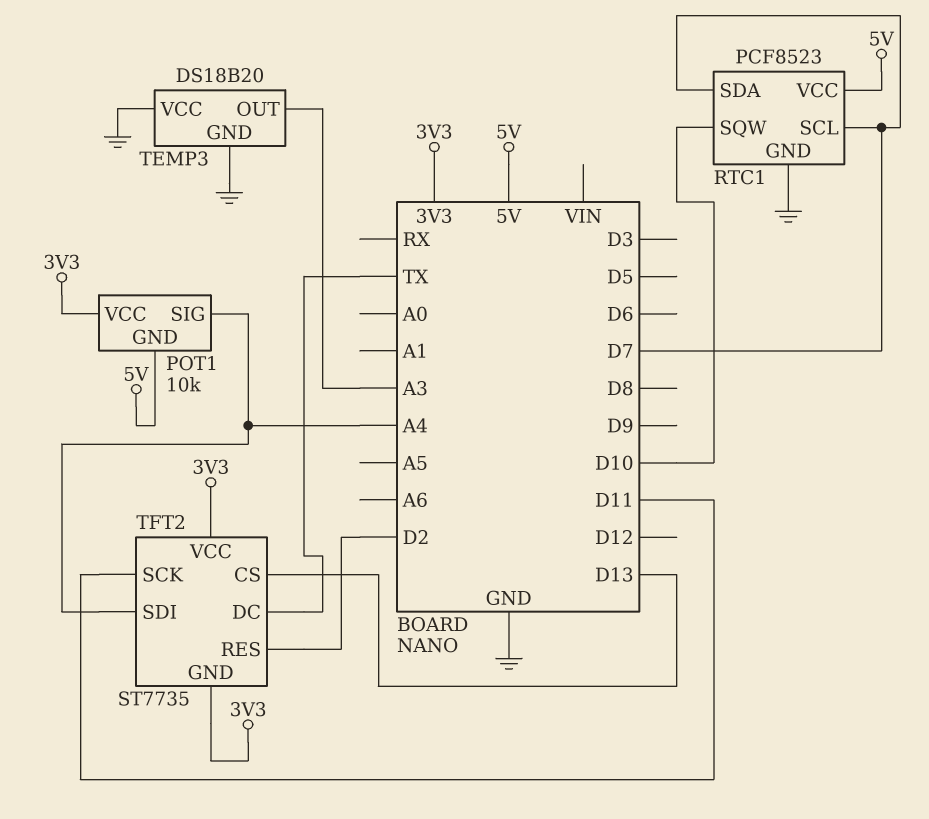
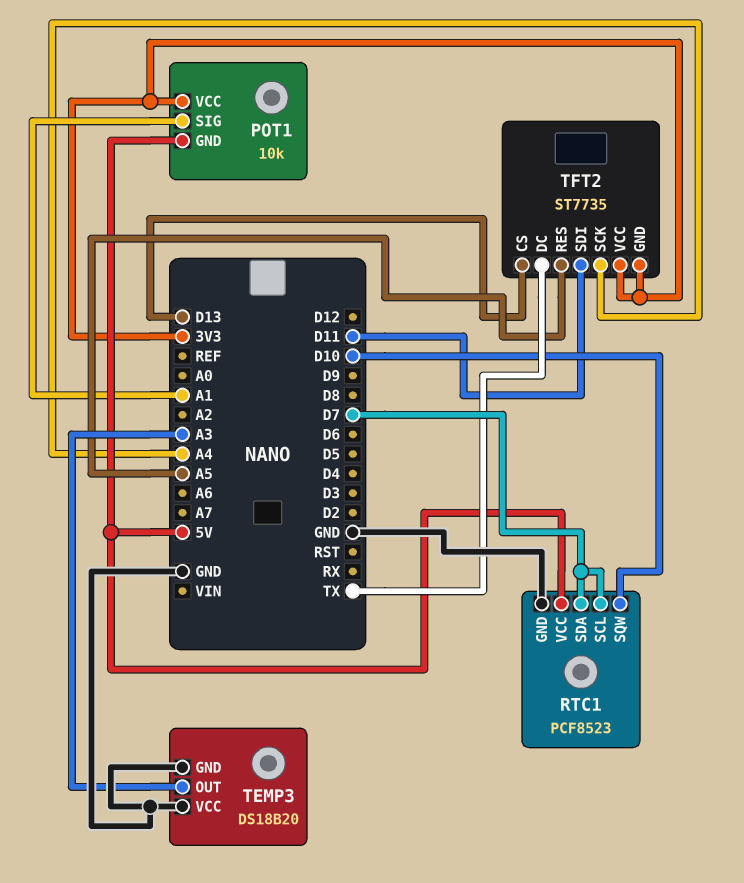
POT1 pin SIG: A4 -> A1
TFT2 pin RES: D2 -> A5
TFT2 pin SCK: D11 -> A4
TFT2 pin SDI: A4 -> D11

